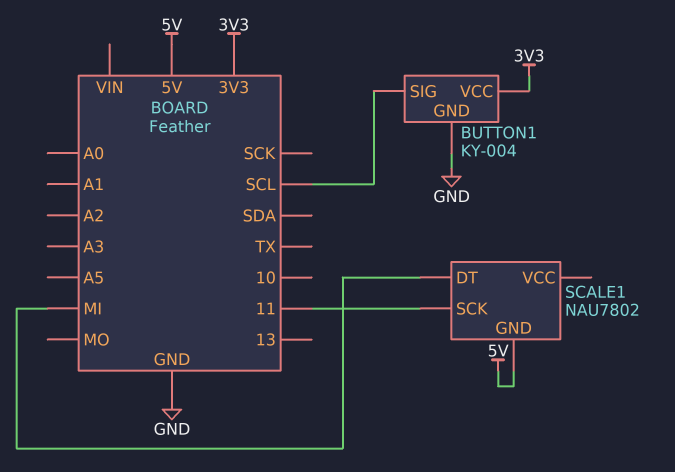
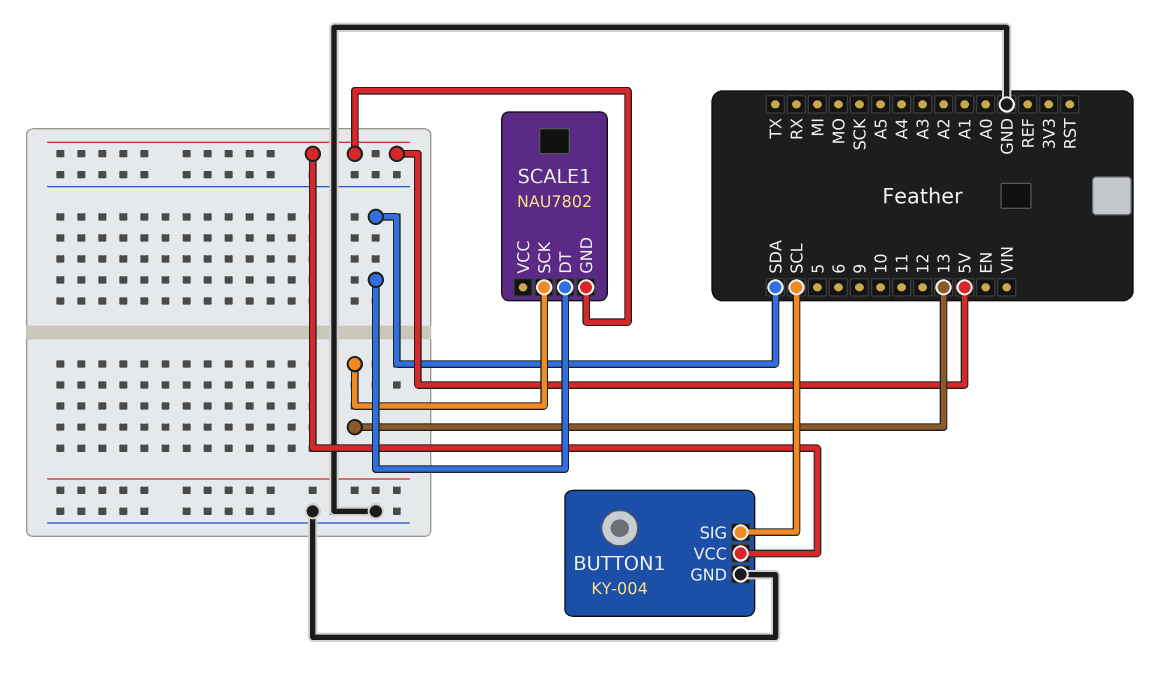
BUTTON1 pin VCC: 3V3 -> 5V
SCALE1 pin DT: MI -> SDA
SCALE1 pin SCK: 11 -> 13

